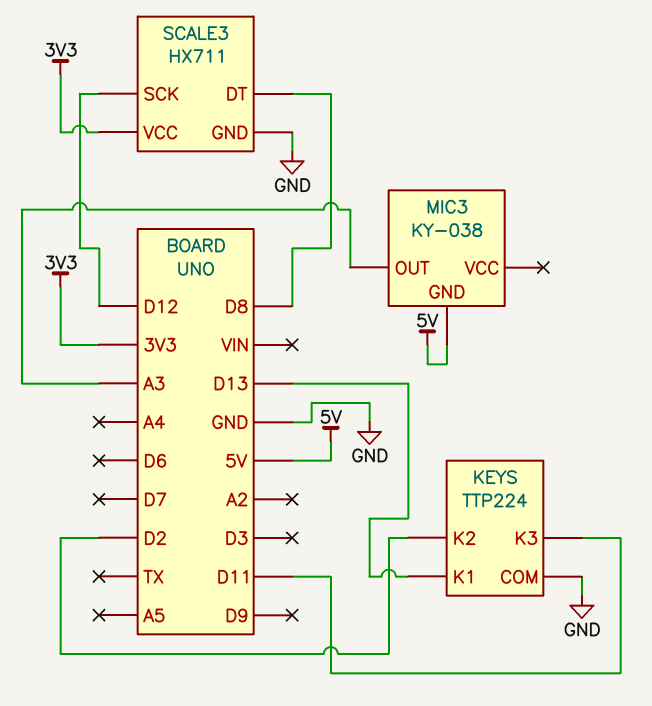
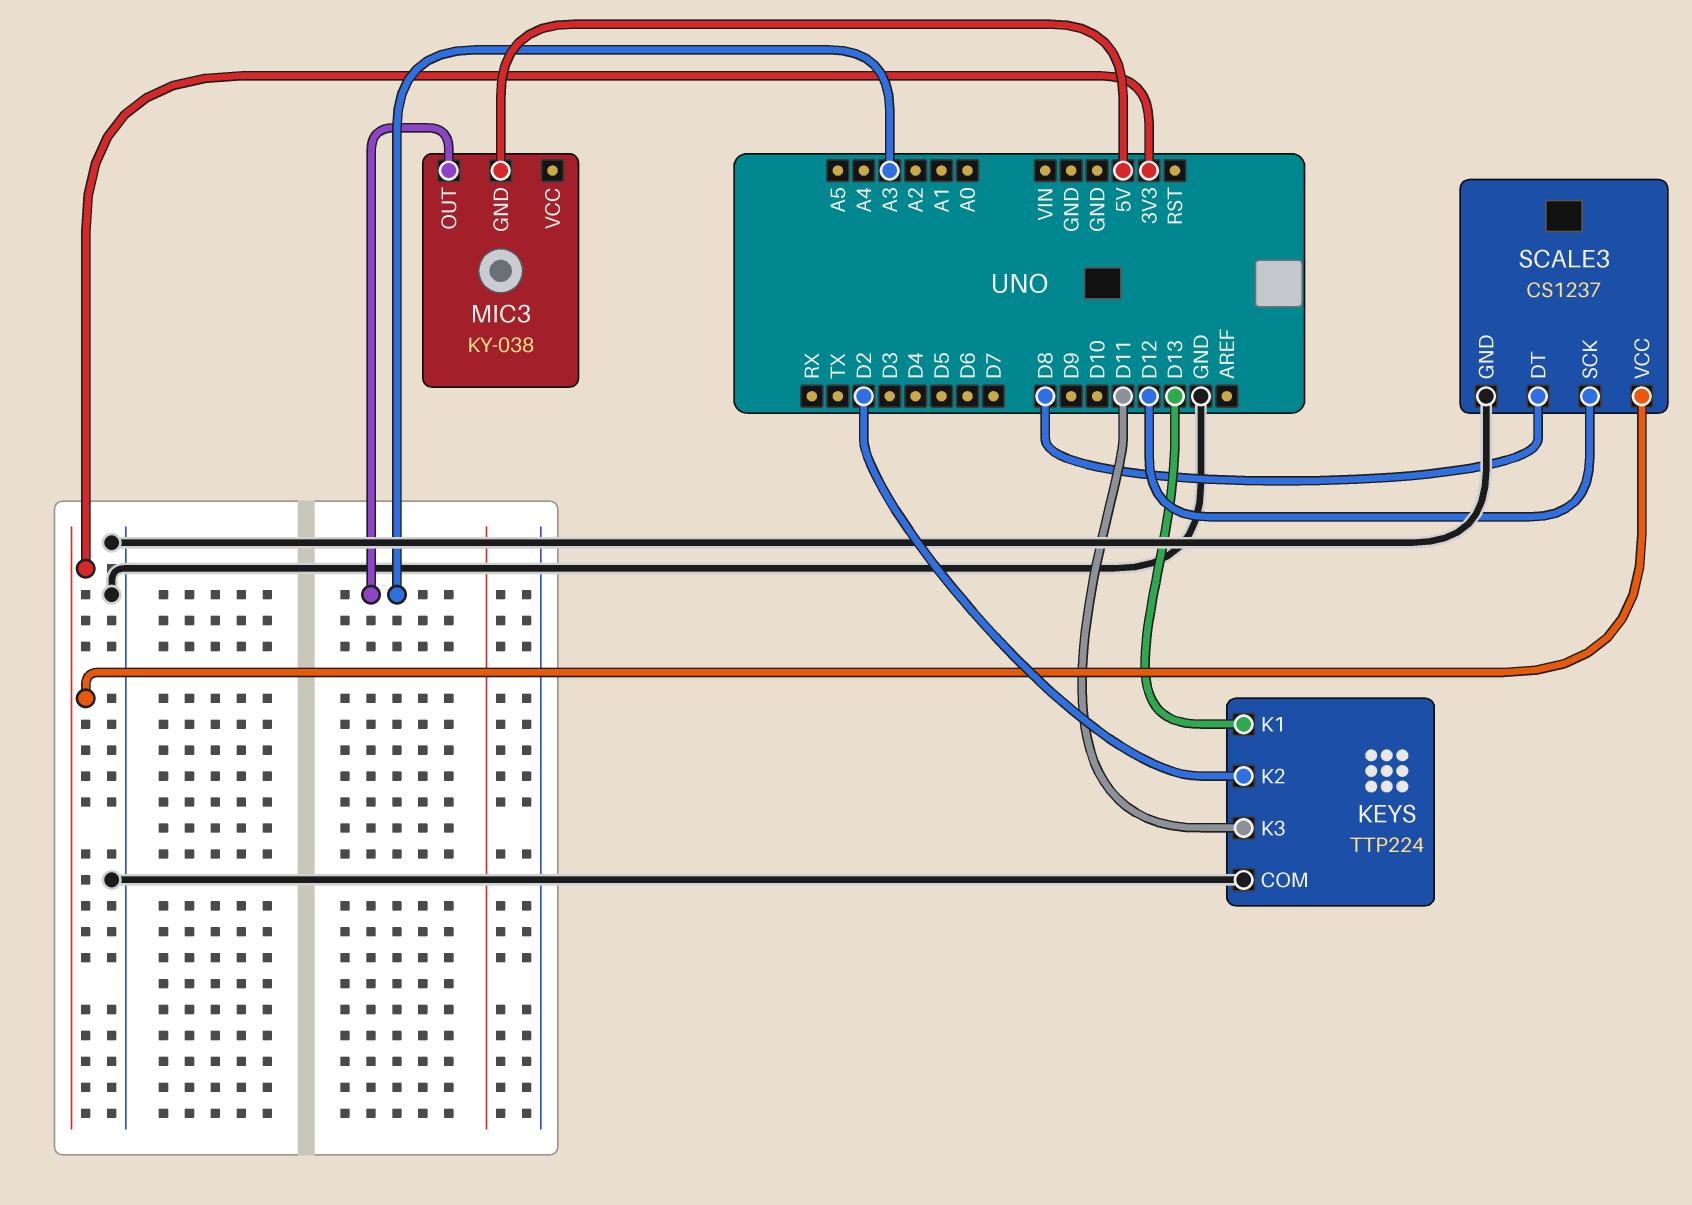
SCALE3: HX711 -> CS1237

